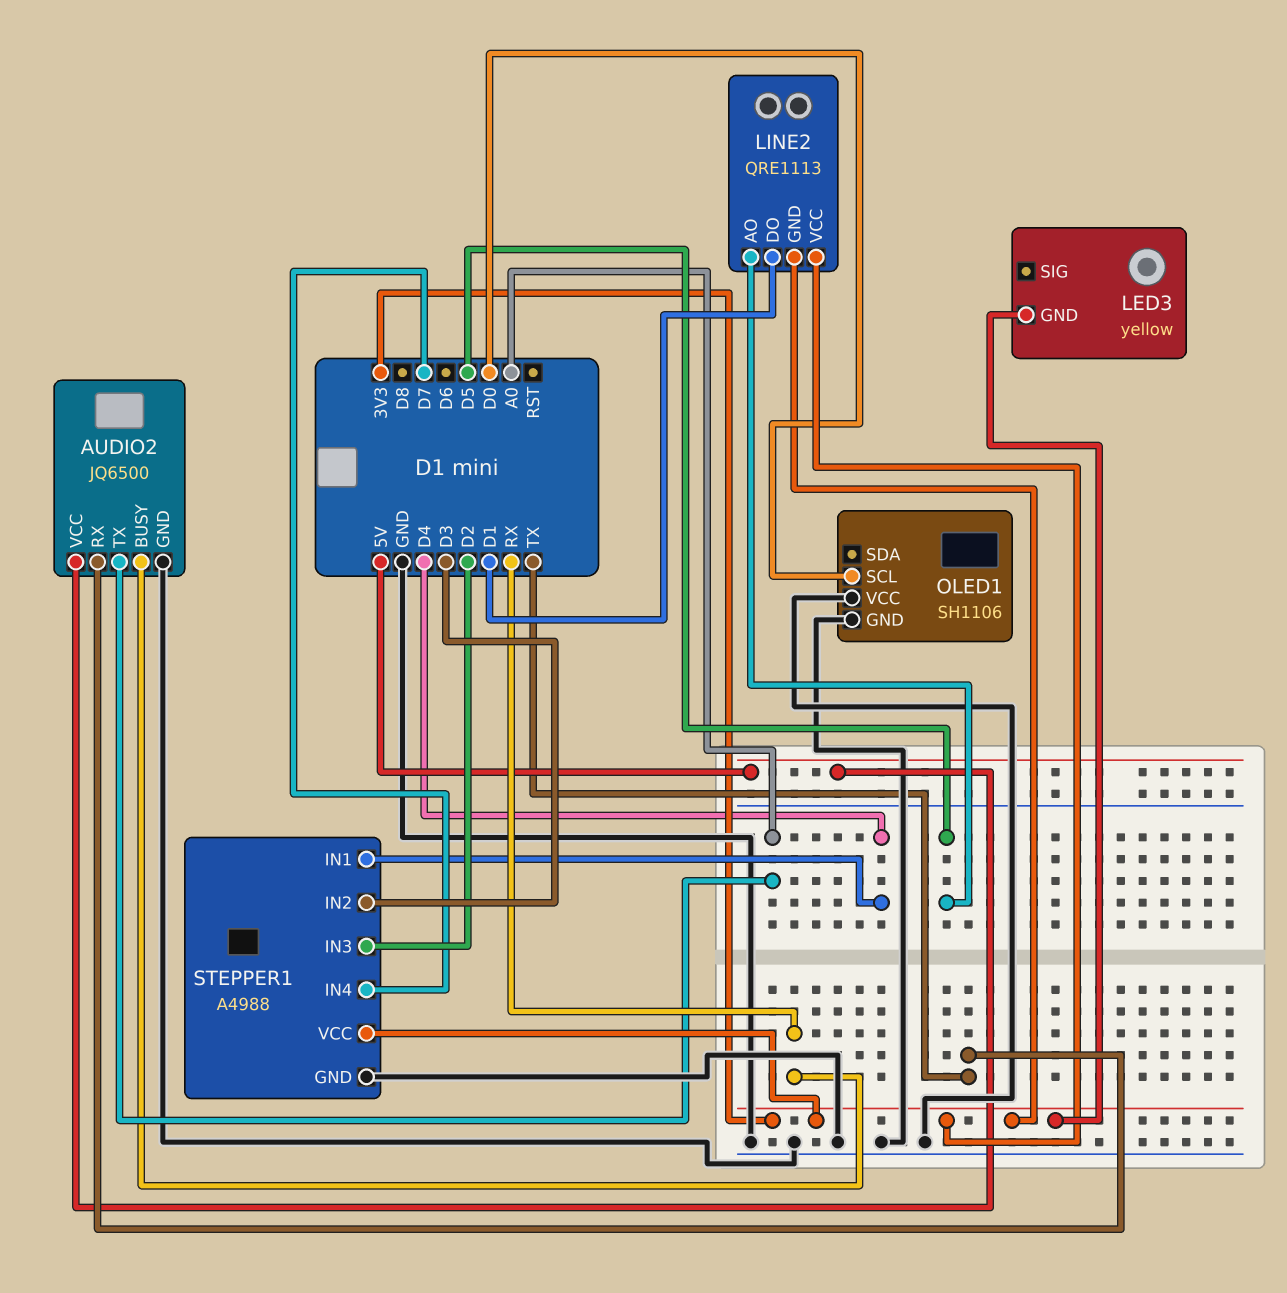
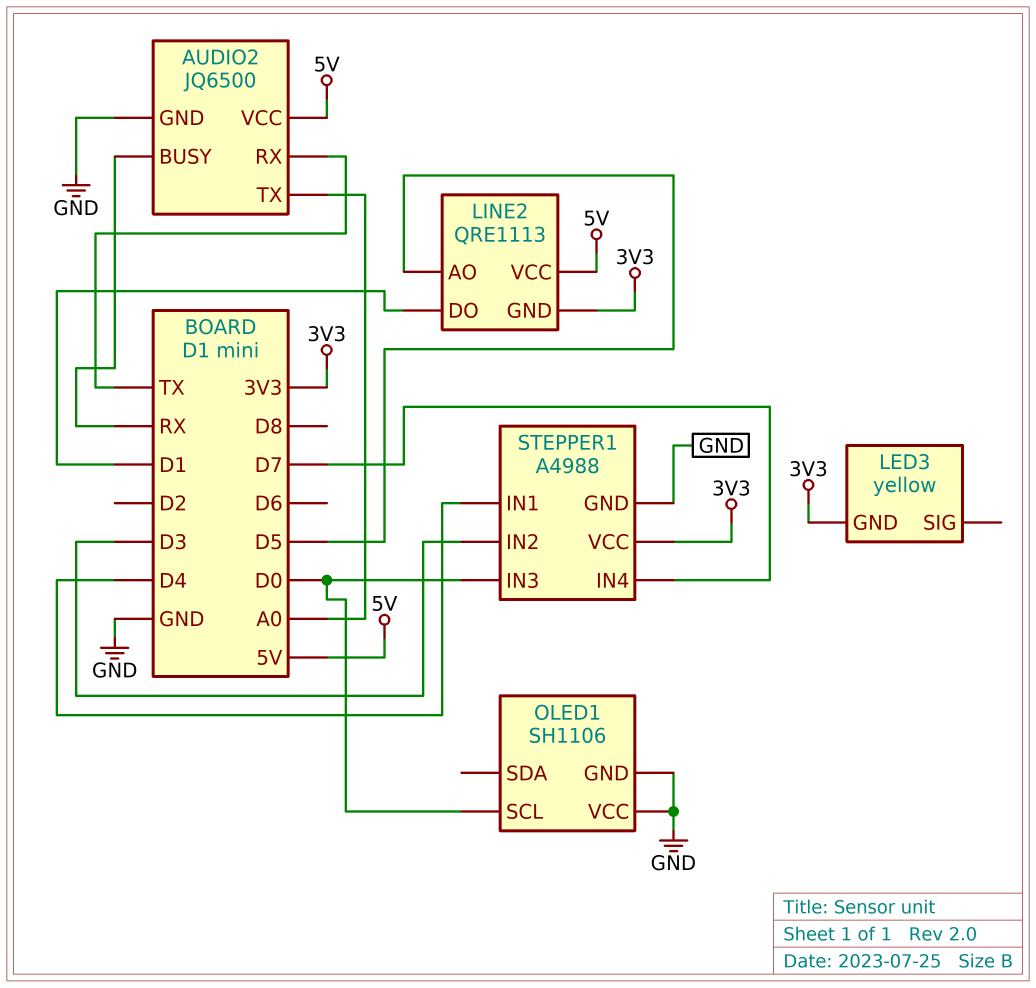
LINE2 pin VCC: 3V3 -> 5V
STEPPER1 pin IN3: D2 -> D0

